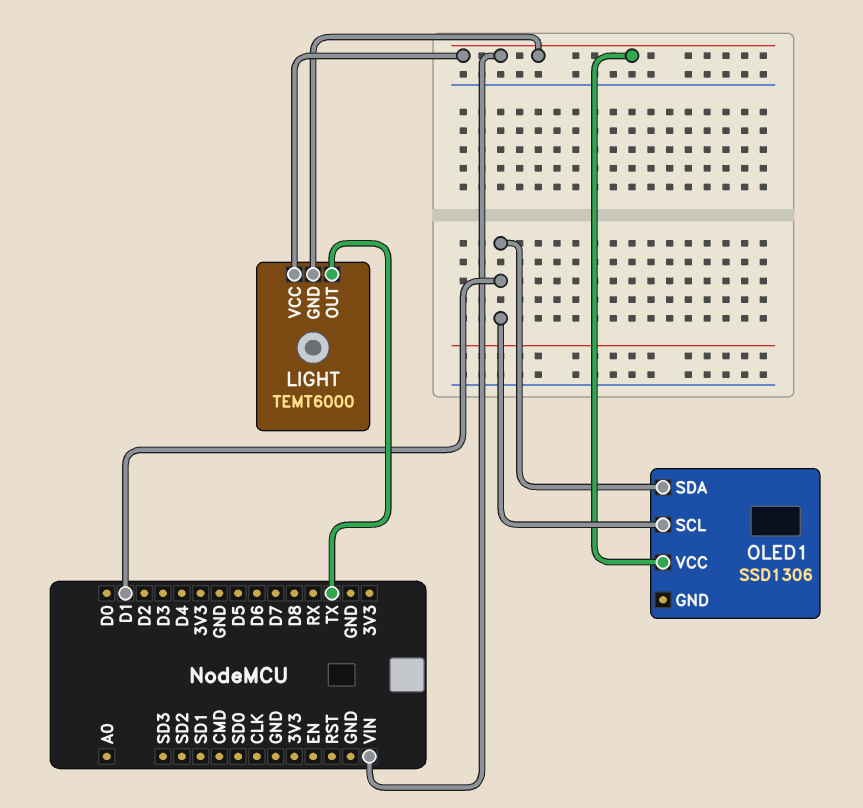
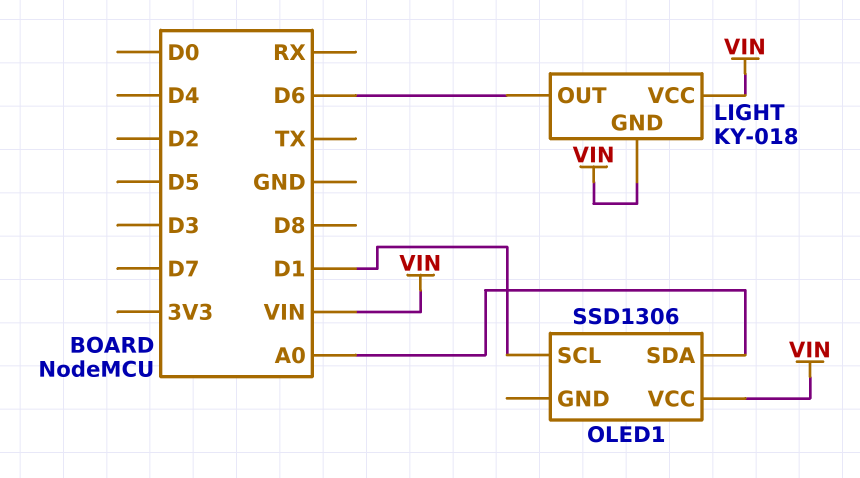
LIGHT: TEMT6000 -> KY-018
LIGHT pin OUT: TX -> D6
OLED1 pin SDA: D1 -> A0

